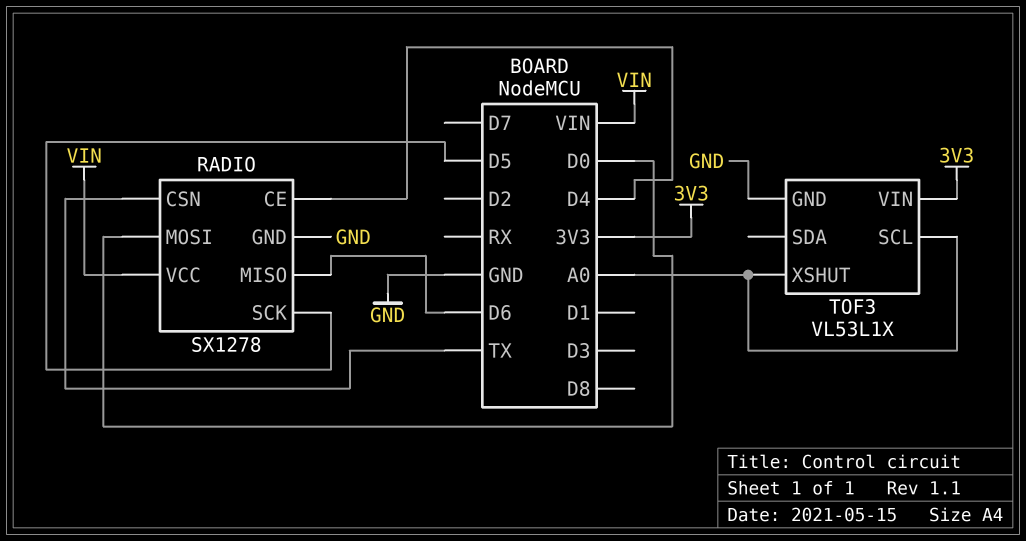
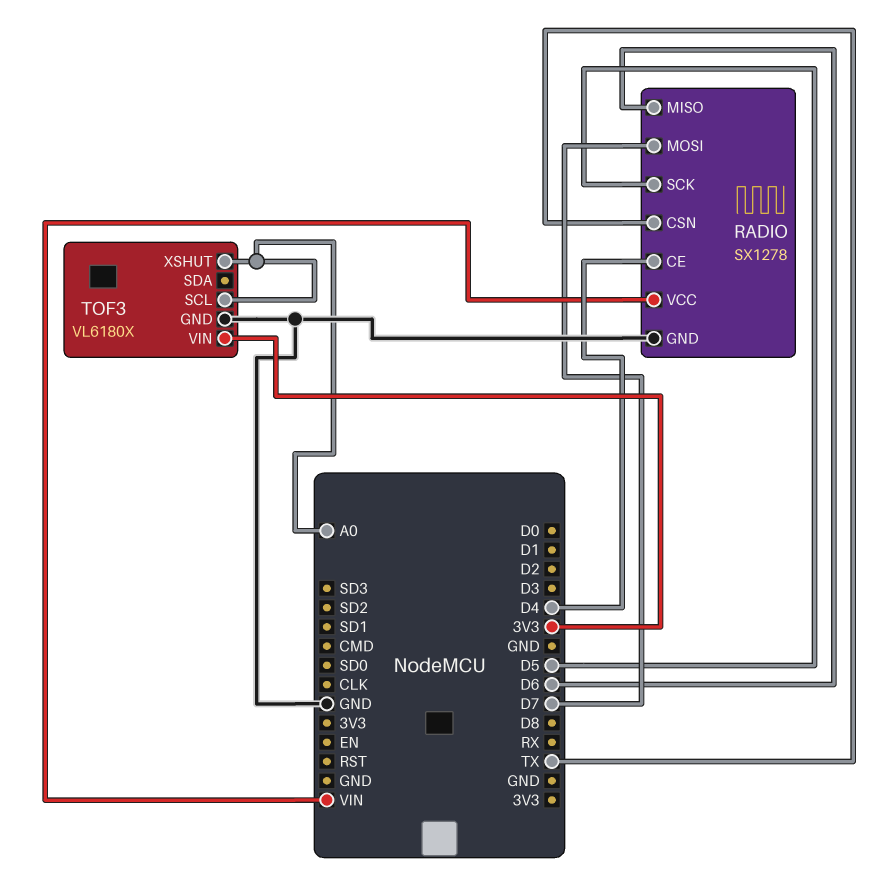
RADIO pin MOSI: D0 -> D7
TOF3: VL53L1X -> VL6180X

